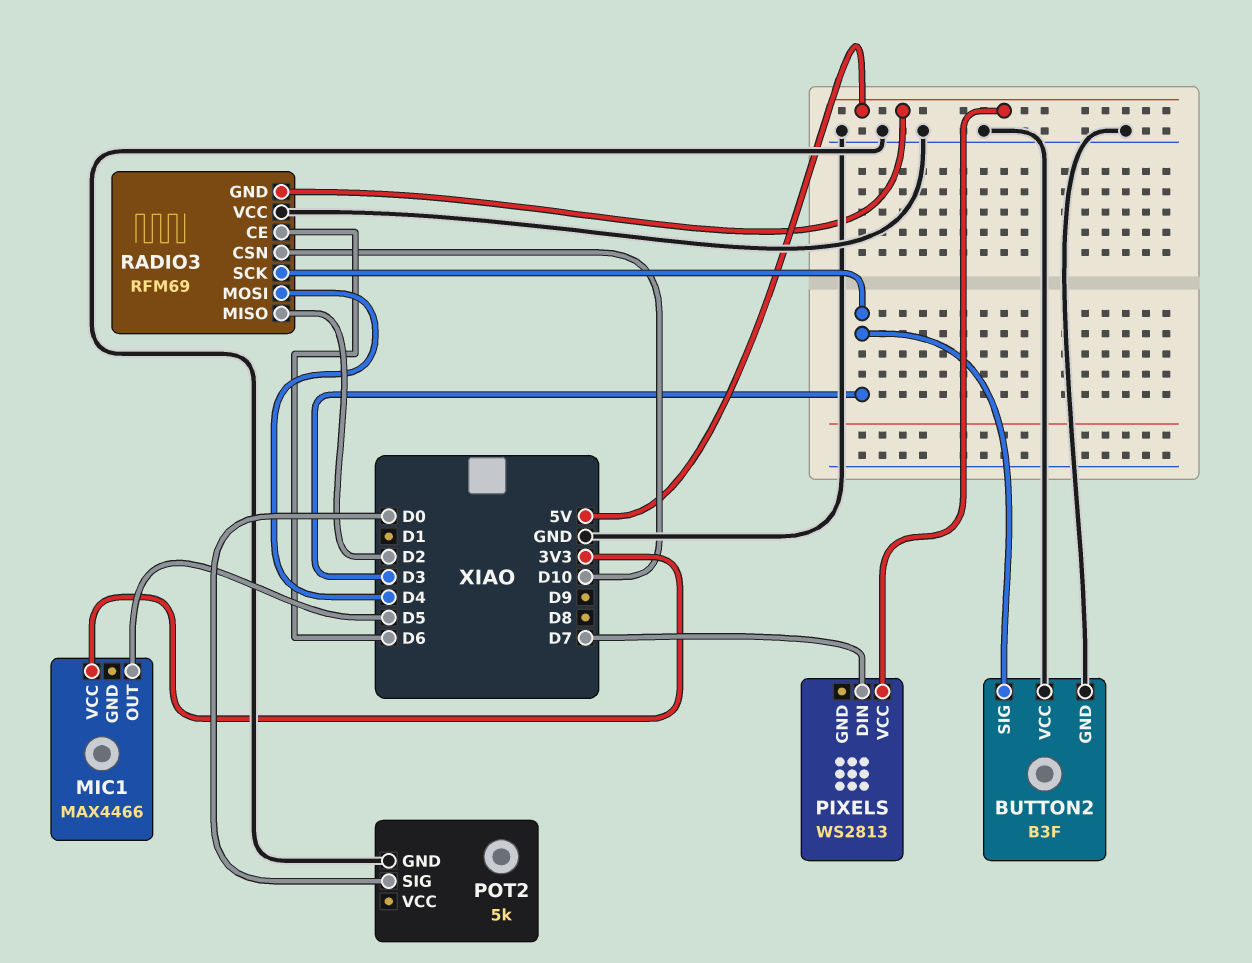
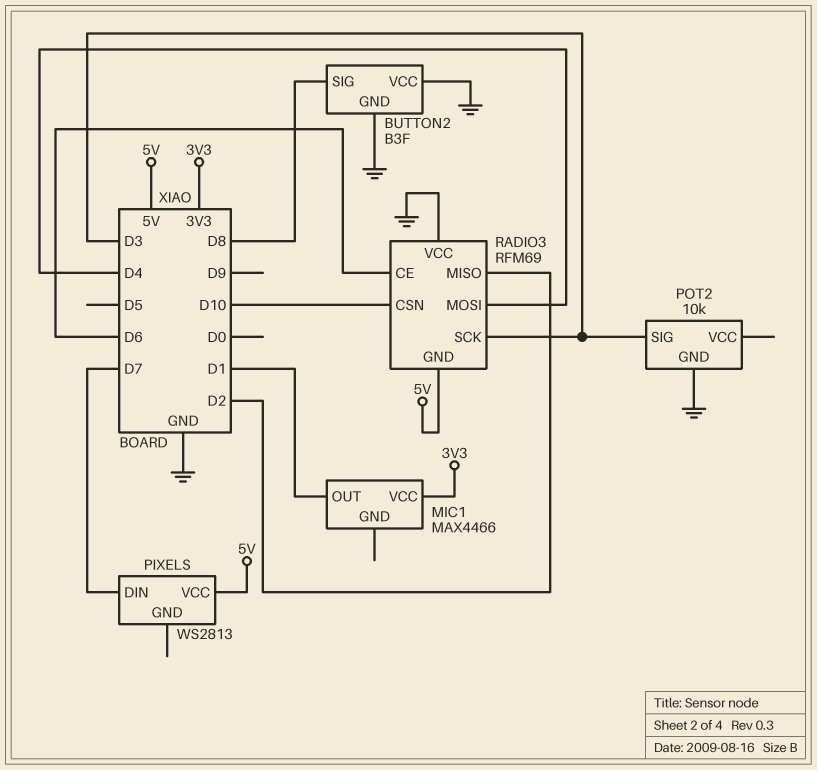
BUTTON2 pin SIG: D3 -> D8
MIC1 pin OUT: D5 -> D1
POT2: 5k -> 10k
POT2 pin SIG: D0 -> D3

